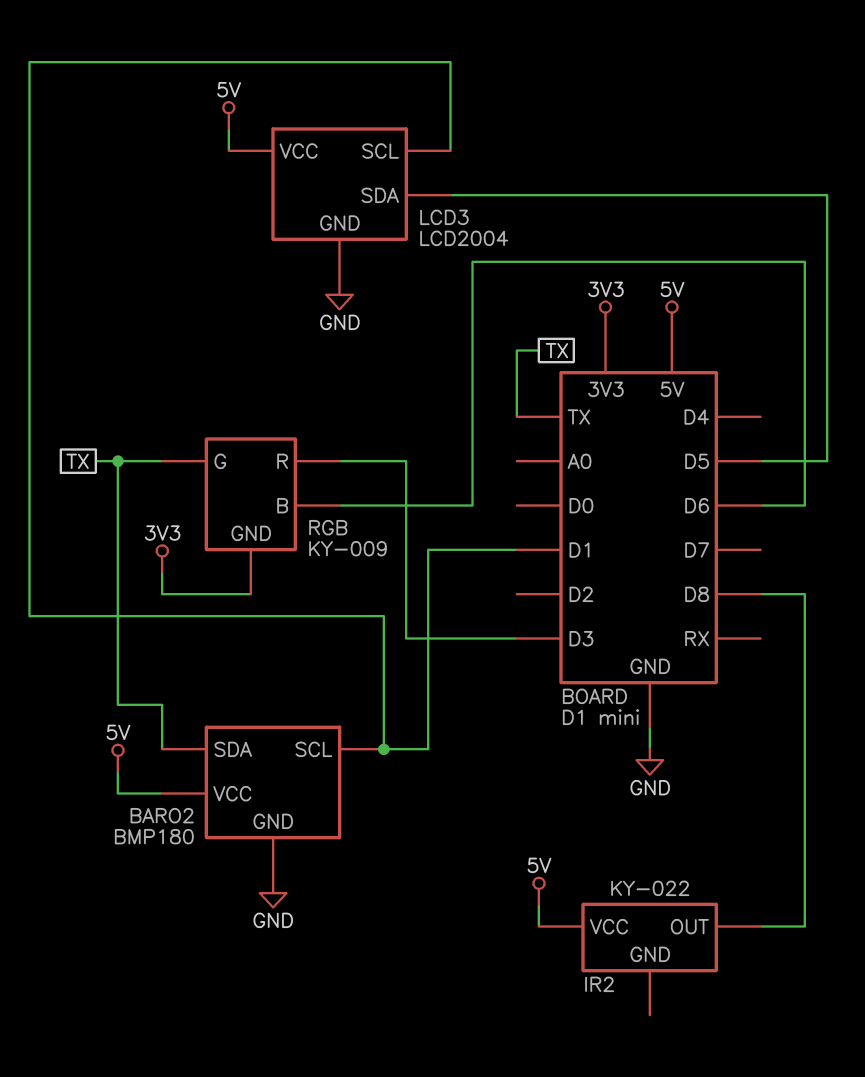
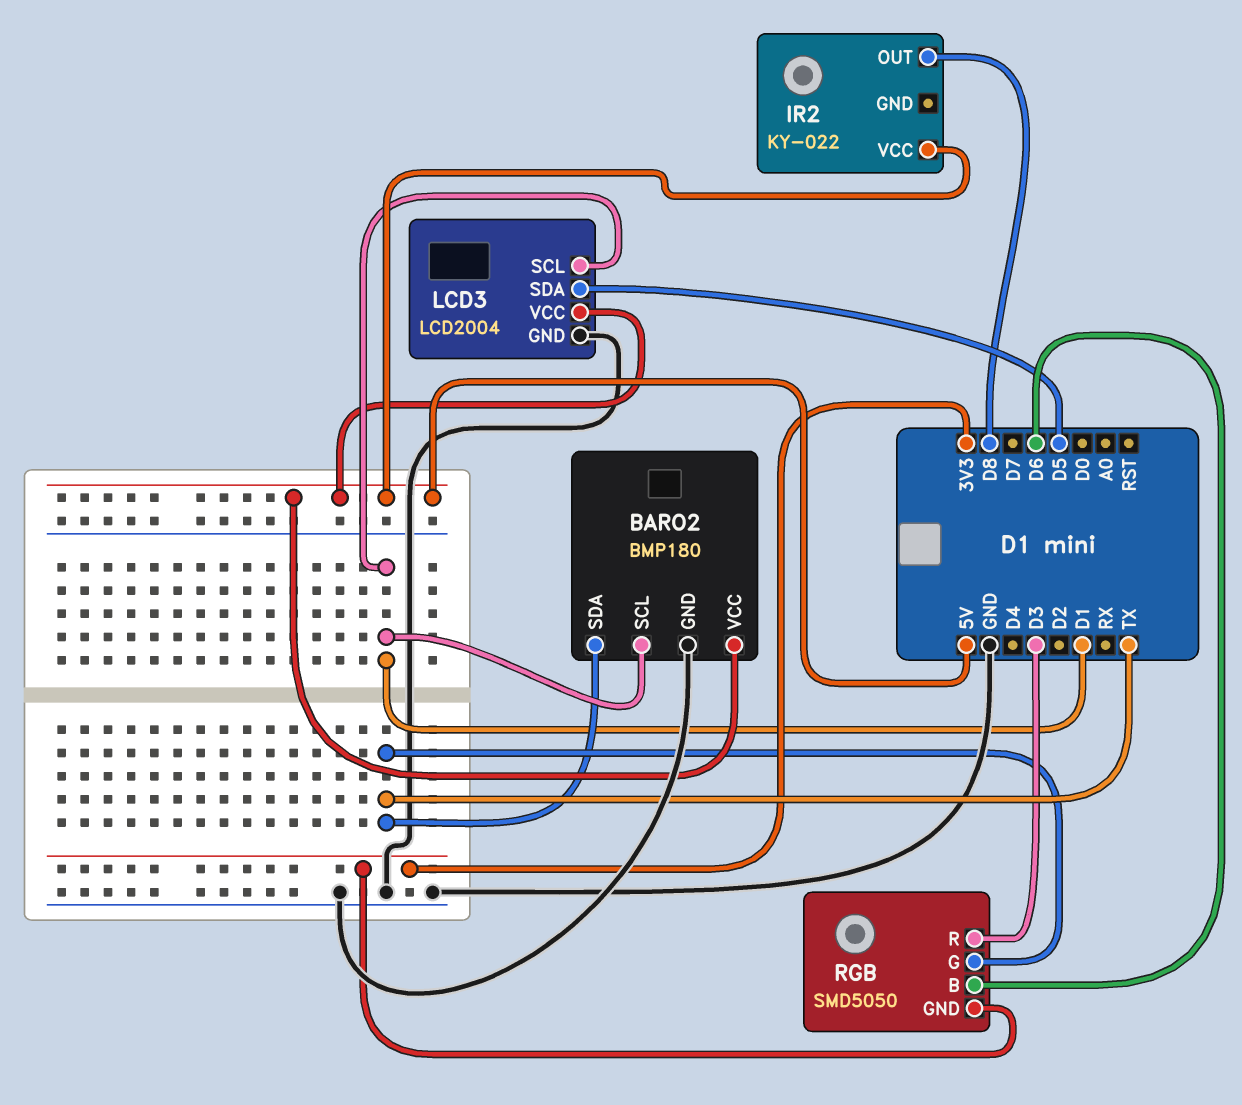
RGB: KY-009 -> SMD5050

